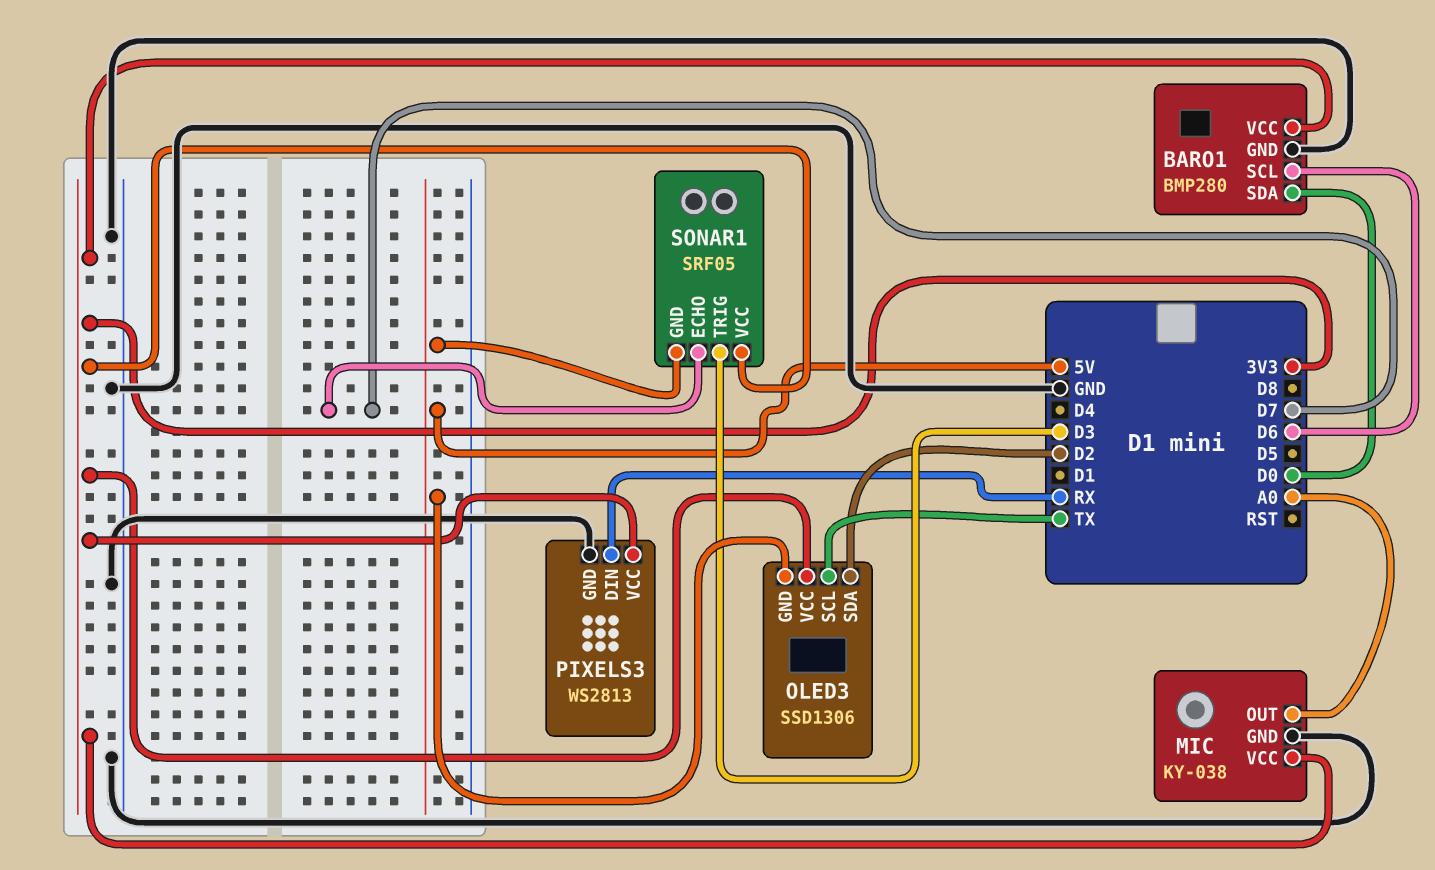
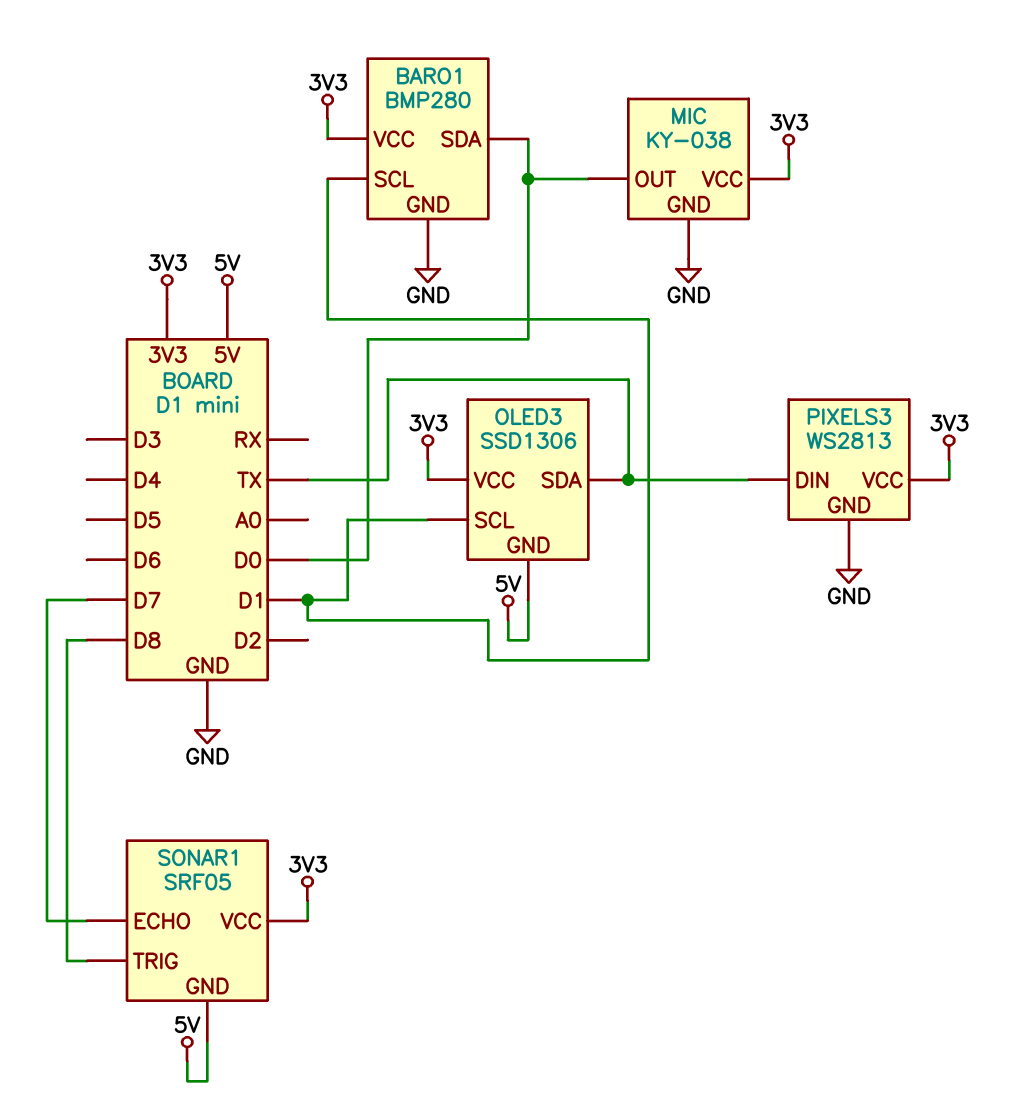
BARO1 pin SCL: D6 -> D1
MIC pin OUT: A0 -> D0
OLED3 pin SCL: TX -> D1
OLED3 pin SDA: D2 -> TX
PIXELS3 pin DIN: RX -> TX
SONAR1 pin TRIG: D3 -> D8

